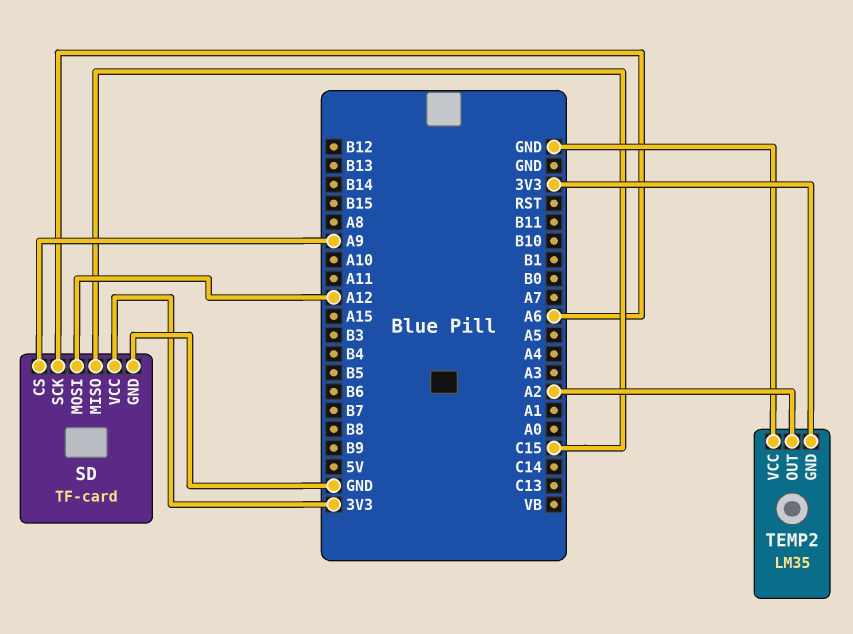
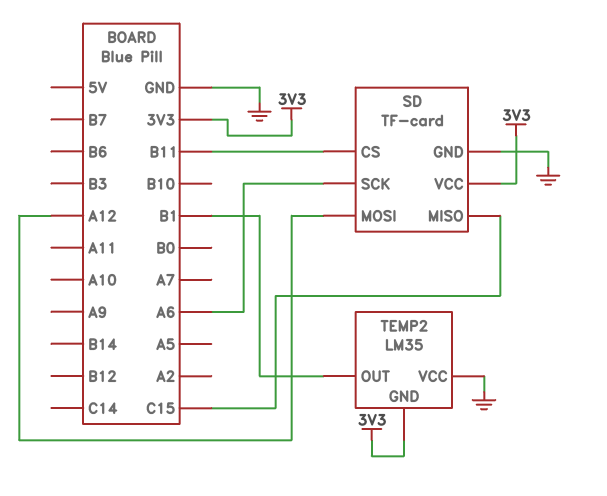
SD pin CS: A9 -> B11
TEMP2 pin OUT: A2 -> B1

